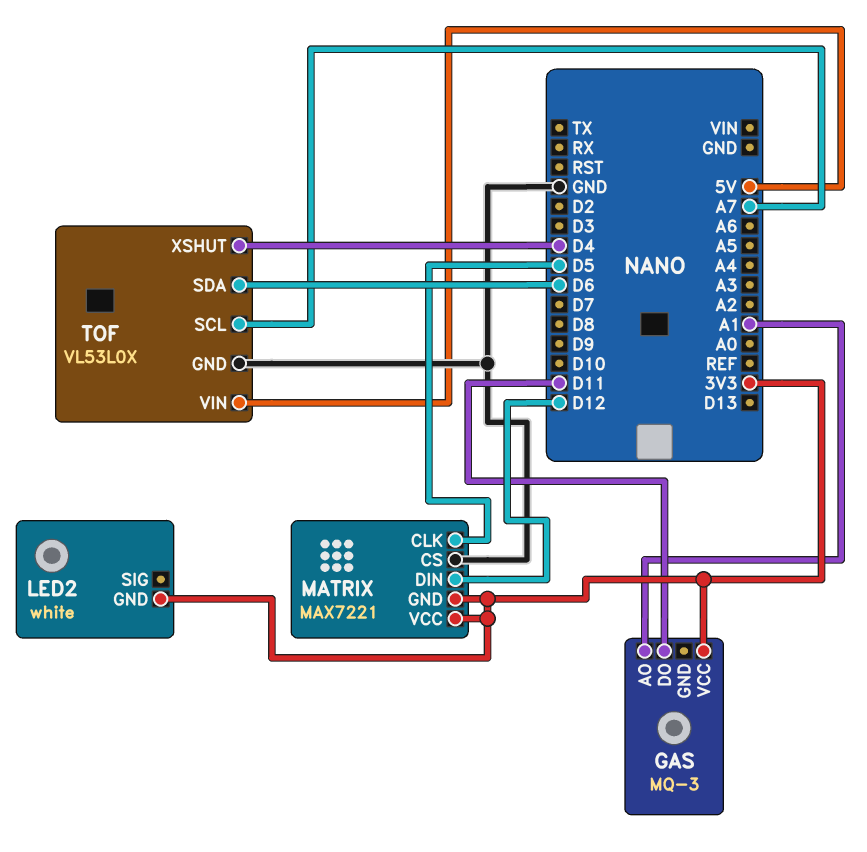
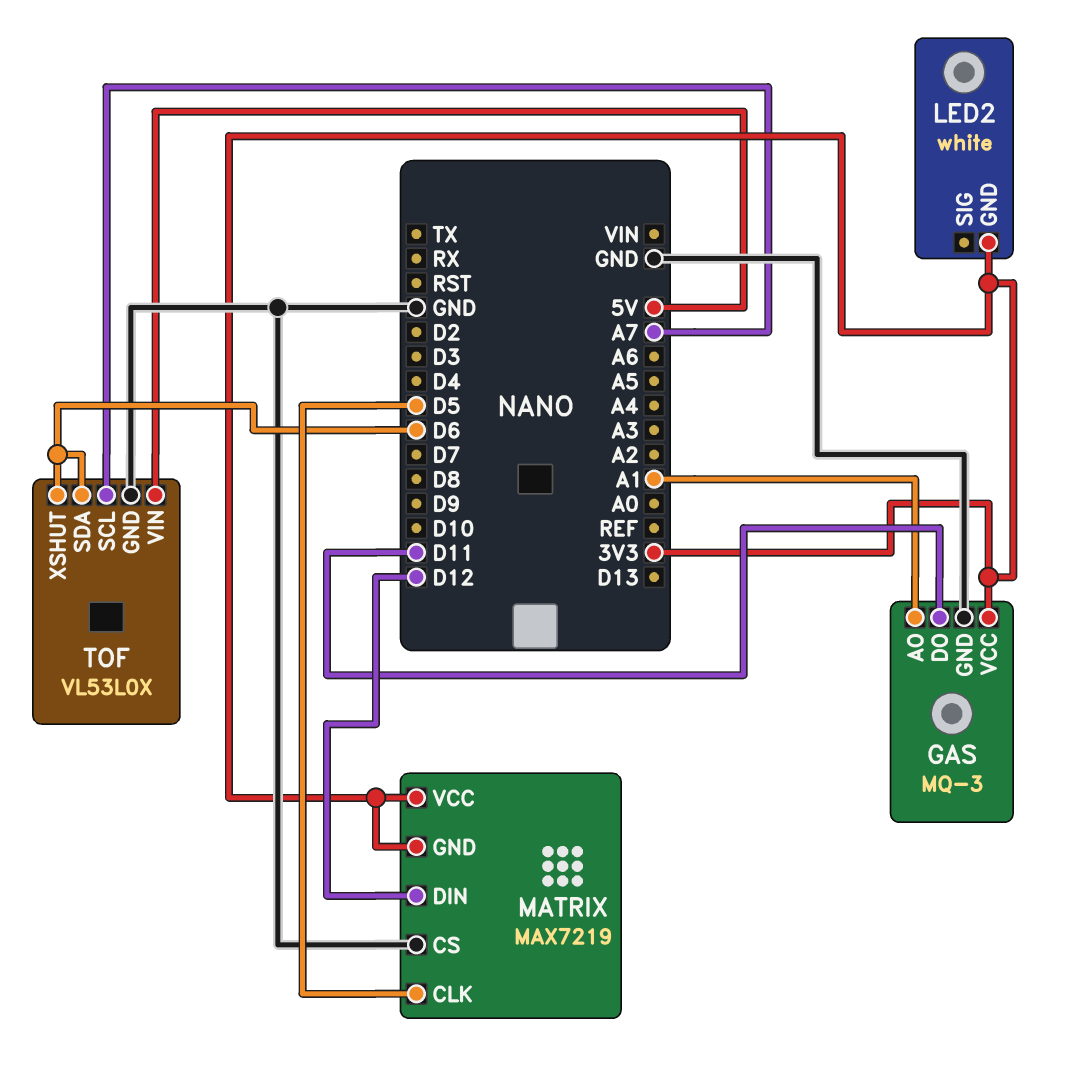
GAS pin GND: none -> GND
MATRIX: MAX7221 -> MAX7219
TOF pin XSHUT: D4 -> D6

